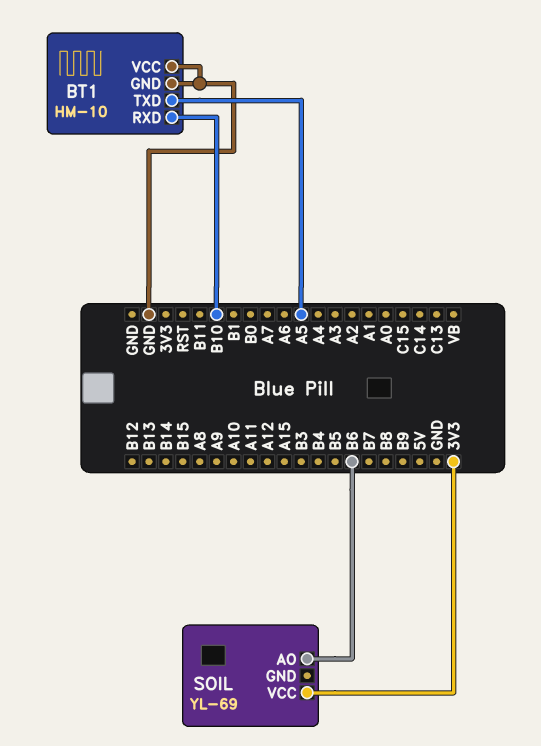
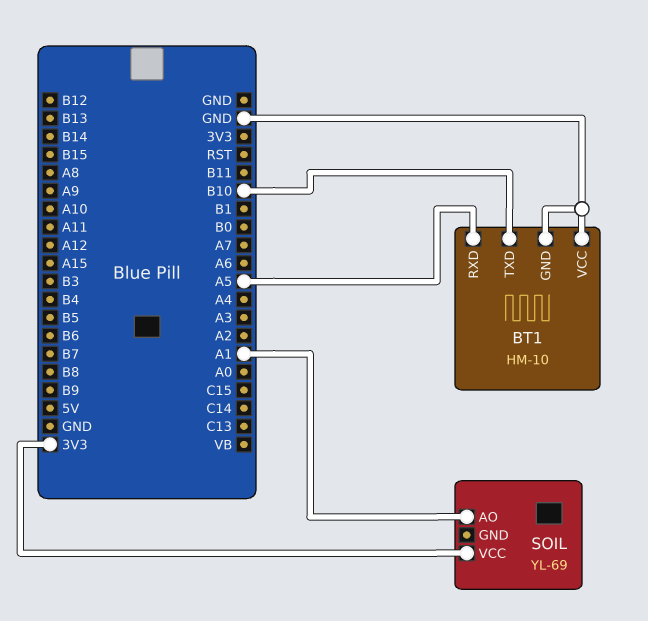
BT1 pin RXD: B10 -> A5
BT1 pin TXD: A5 -> B10
SOIL pin AO: B6 -> A1

